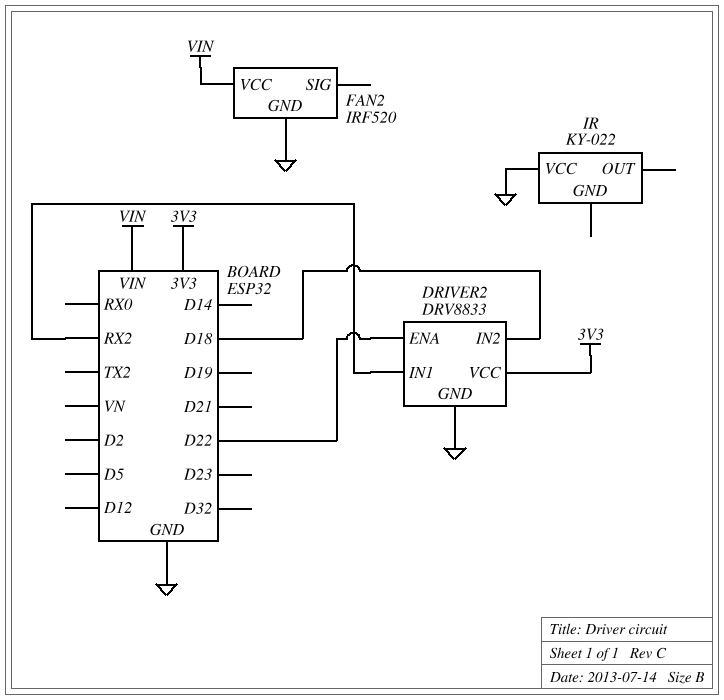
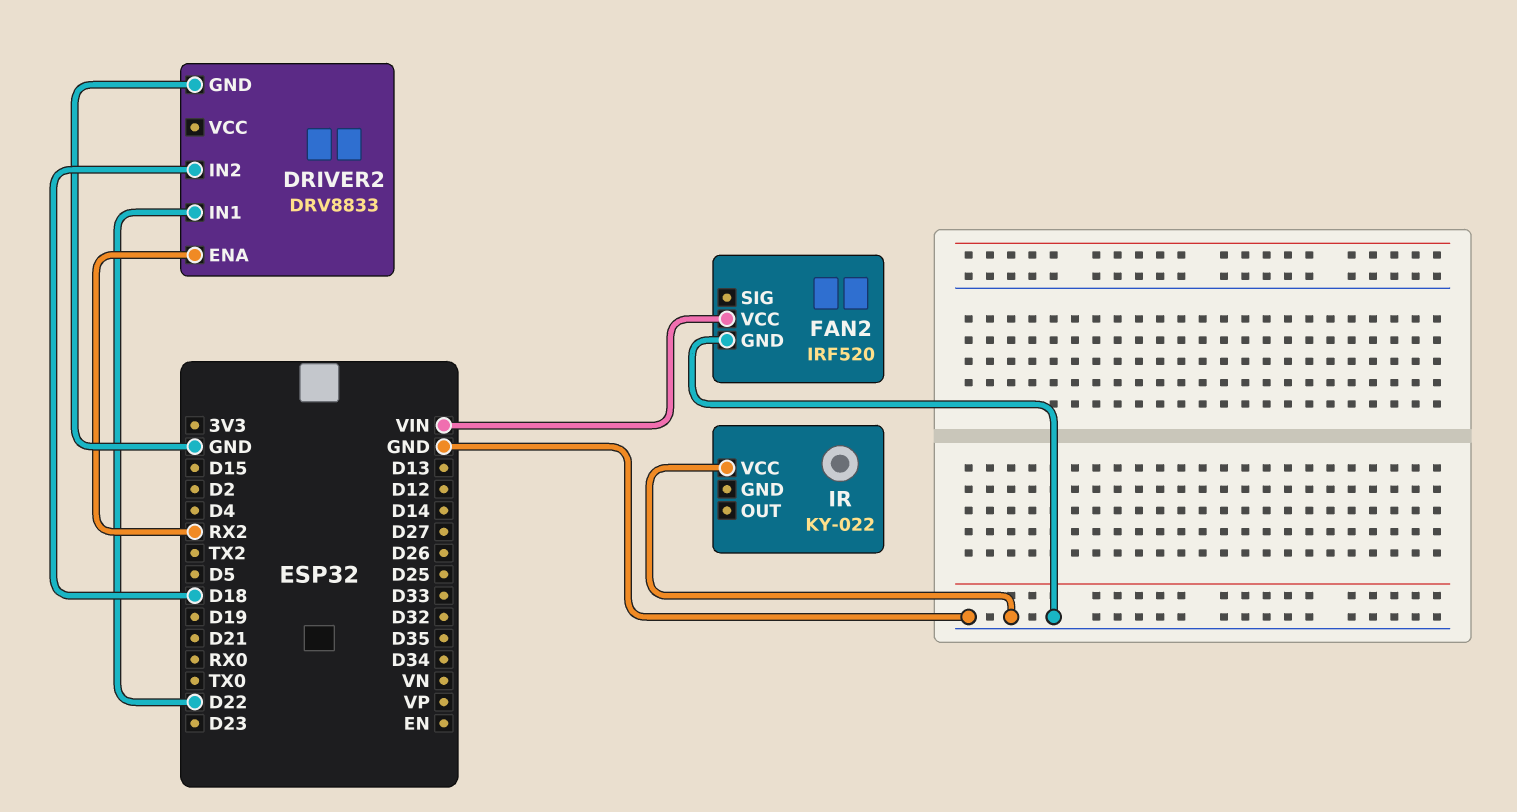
DRIVER2 pin ENA: D22 -> RX2
DRIVER2 pin IN1: RX2 -> D22
DRIVER2 pin VCC: 3V3 -> none

